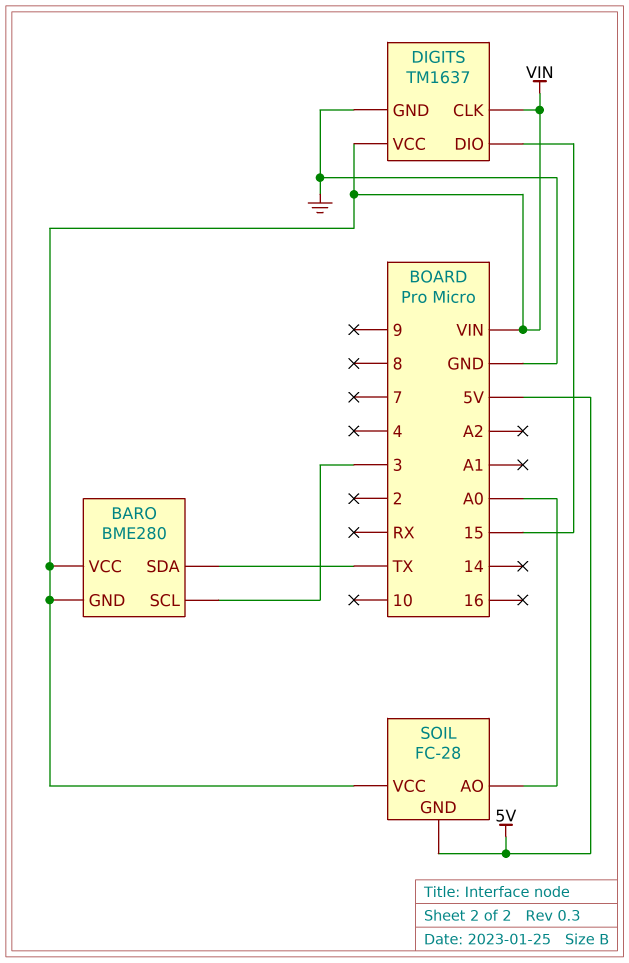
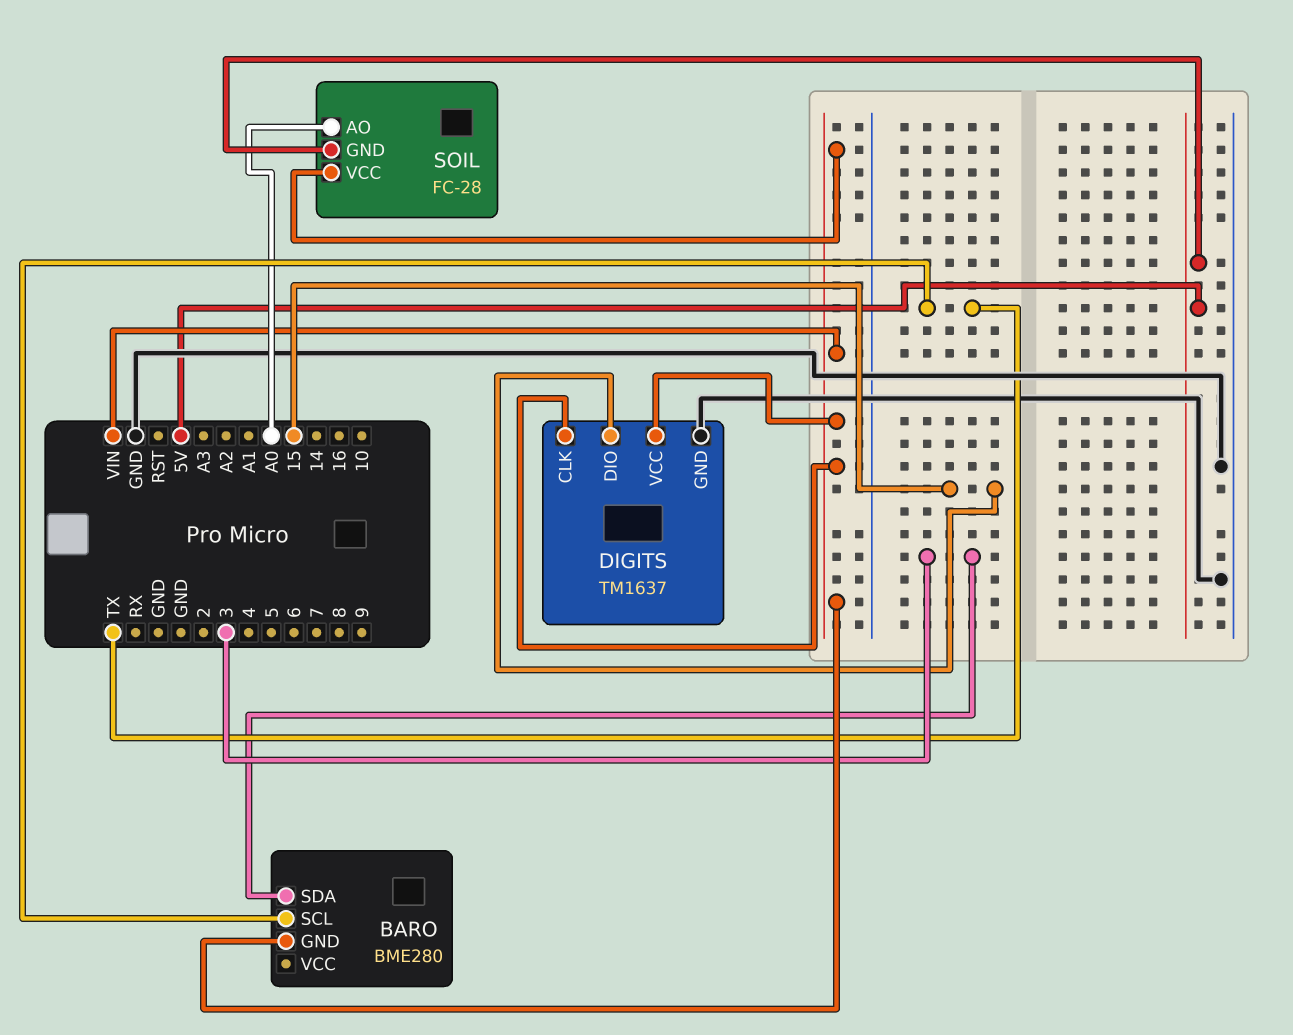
BARO pin SCL: 3 -> TX
BARO pin SDA: TX -> 3
BARO pin VCC: VIN -> none

